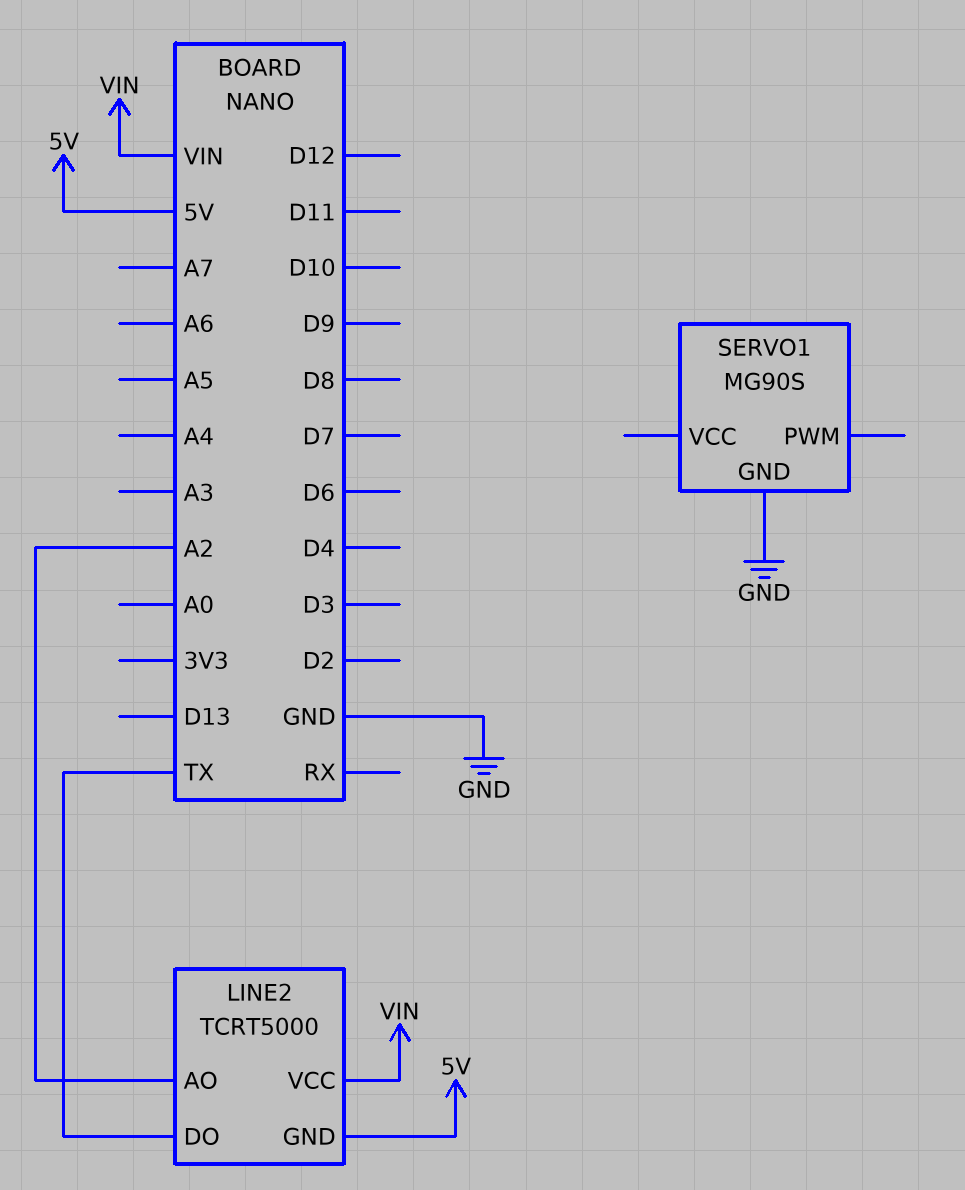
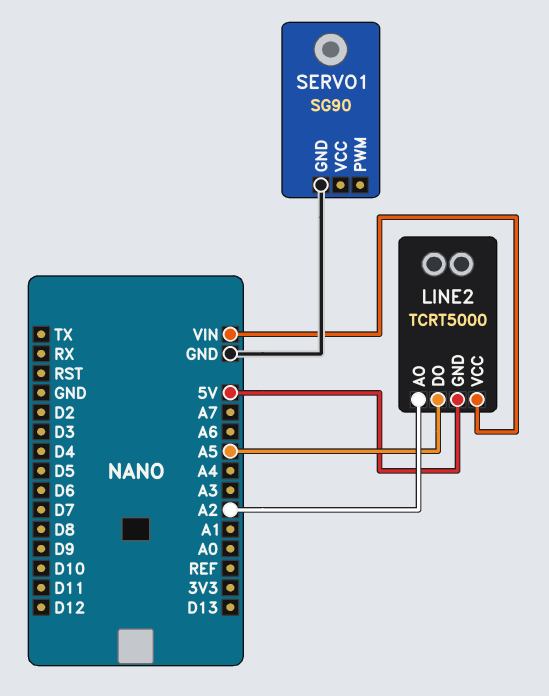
LINE2 pin DO: TX -> A5
SERVO1: MG90S -> SG90

